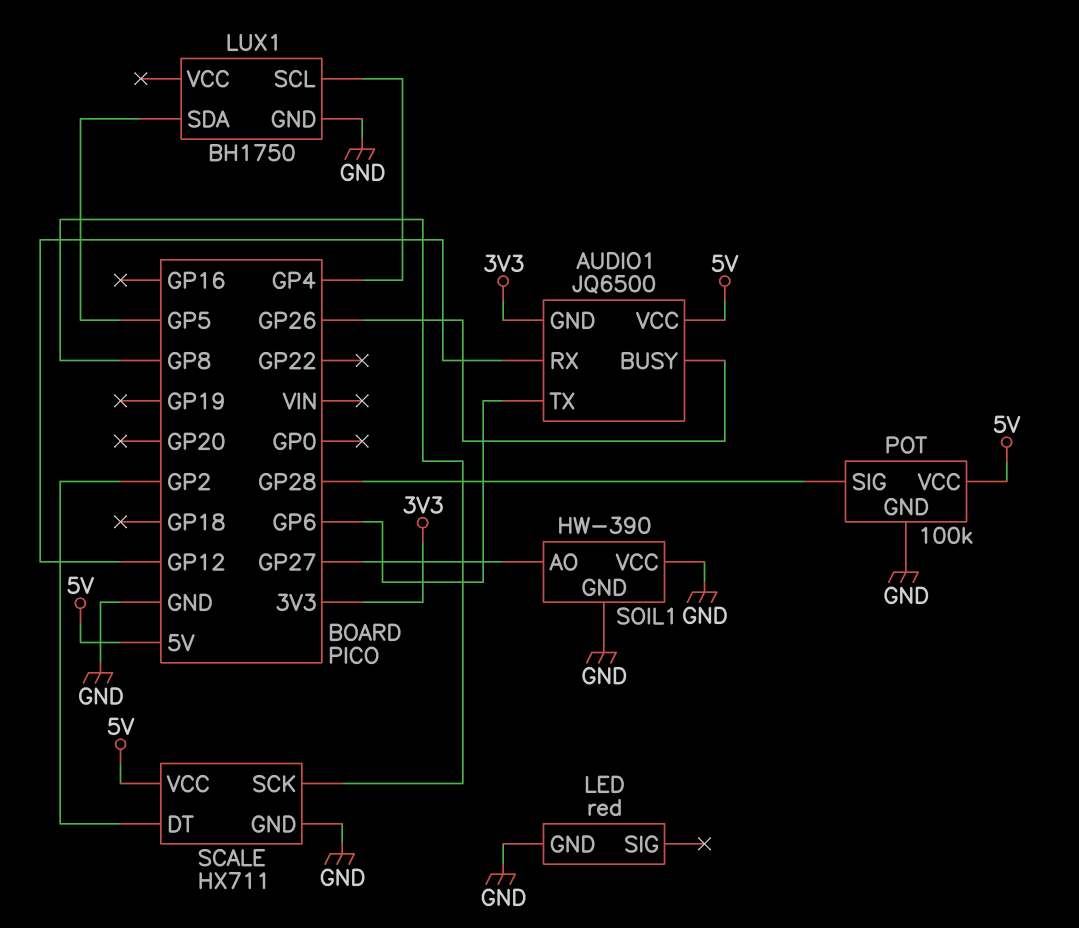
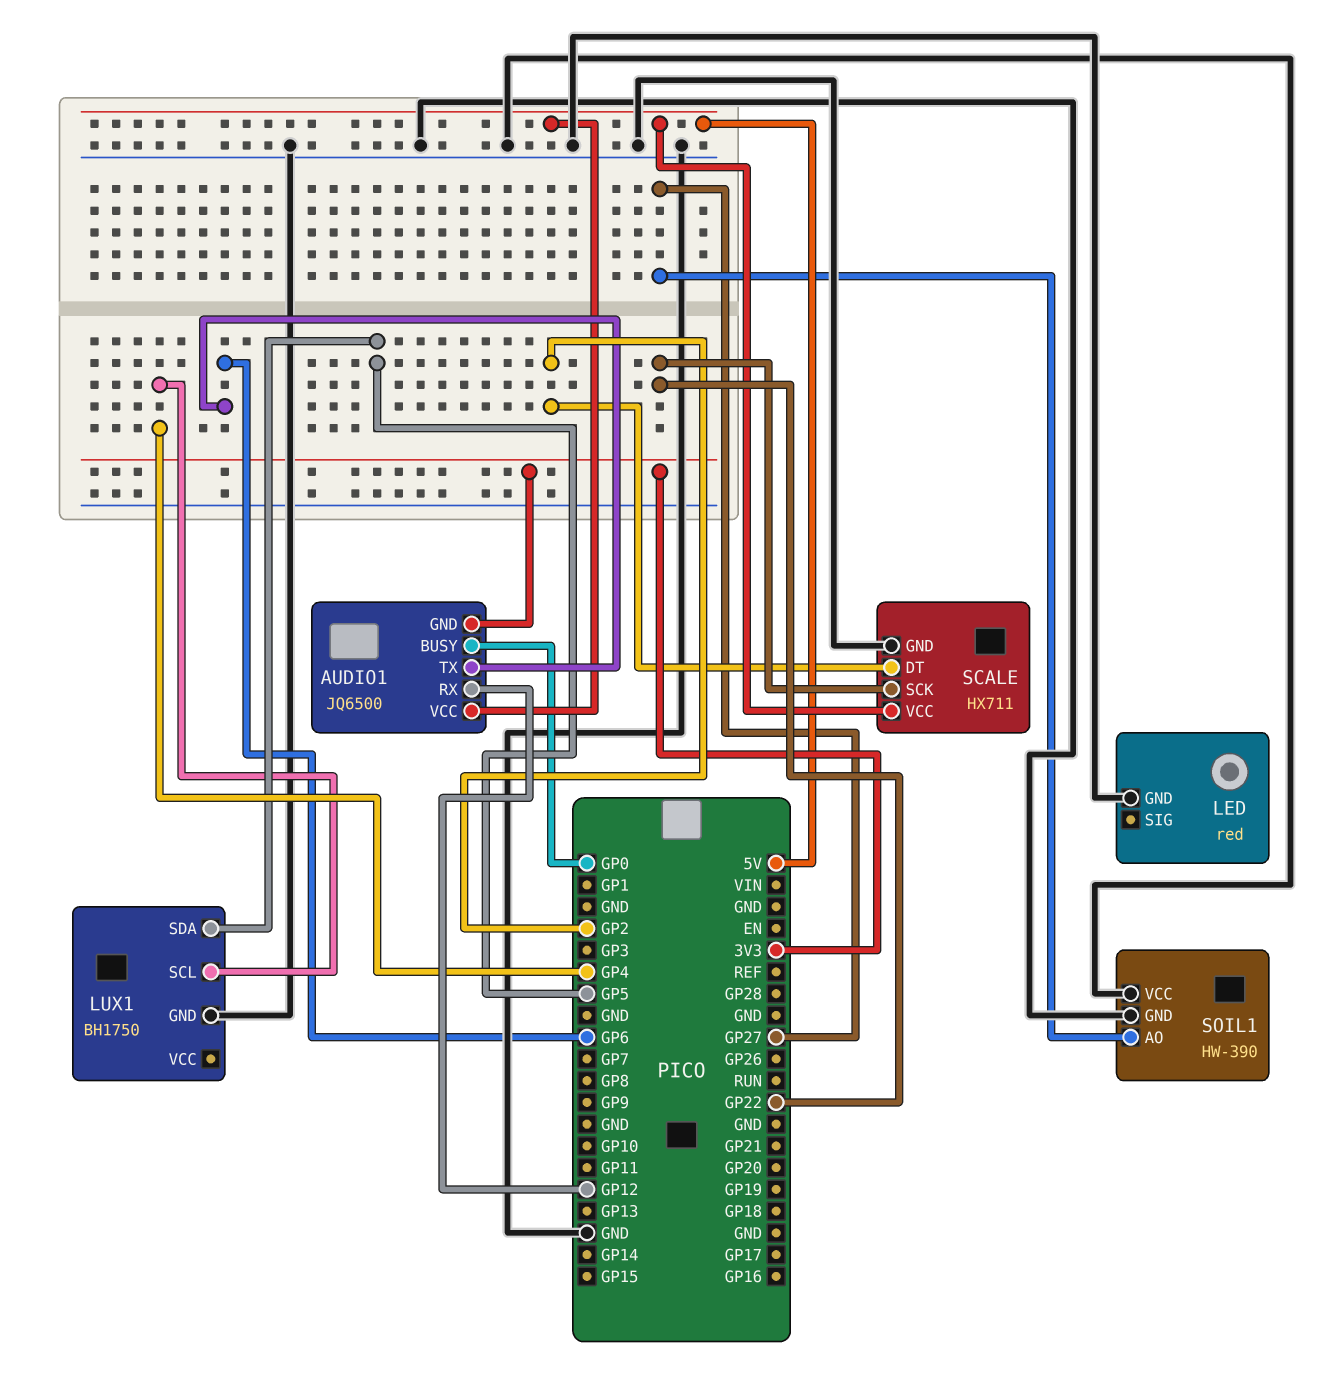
AUDIO1 pin BUSY: GP26 -> GP0
POT: 100k -> none
POT pin GND: GND -> none
POT pin SIG: GP28 -> none
POT pin VCC: 5V -> none
SCALE pin SCK: GP8 -> GP22

